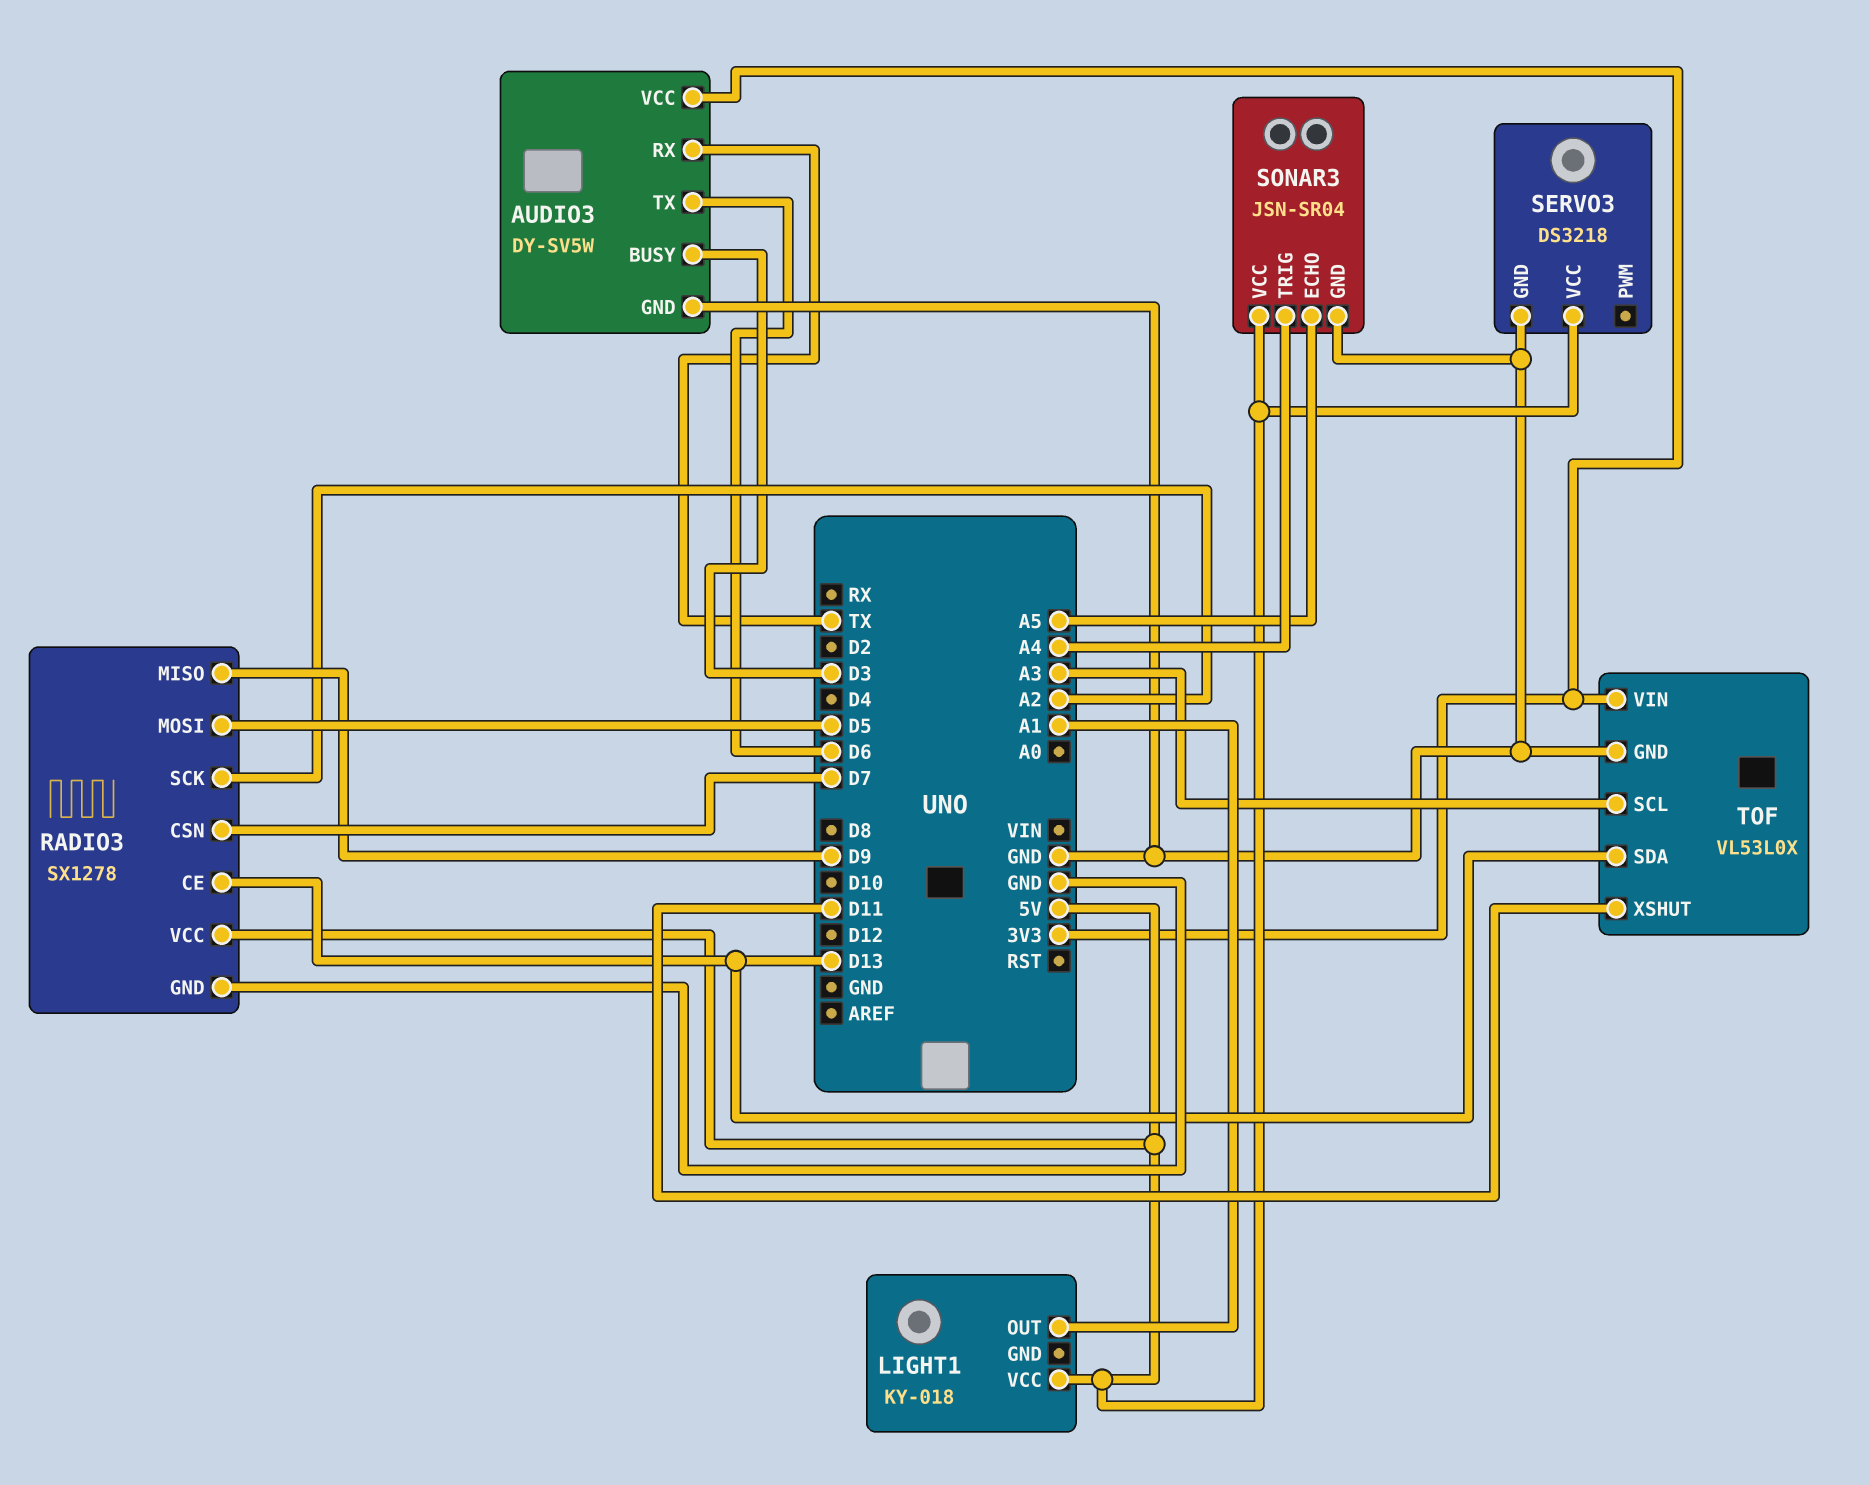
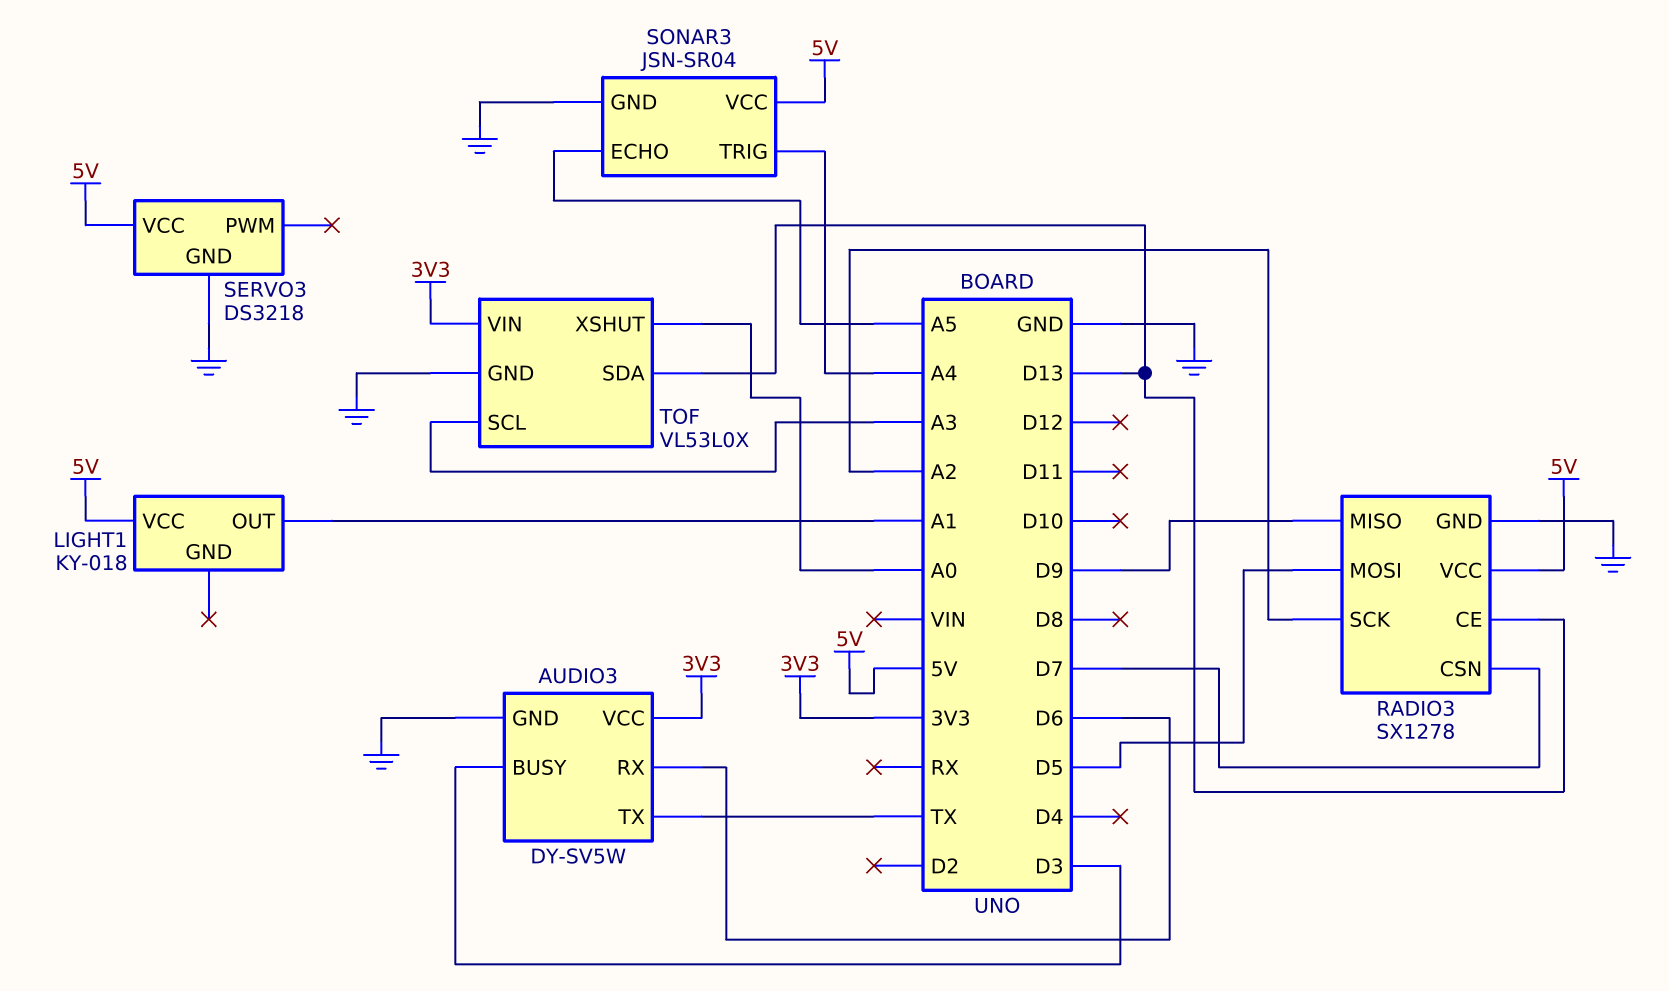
AUDIO3 pin RX: TX -> D6
AUDIO3 pin TX: D6 -> TX
TOF pin XSHUT: D11 -> A0

